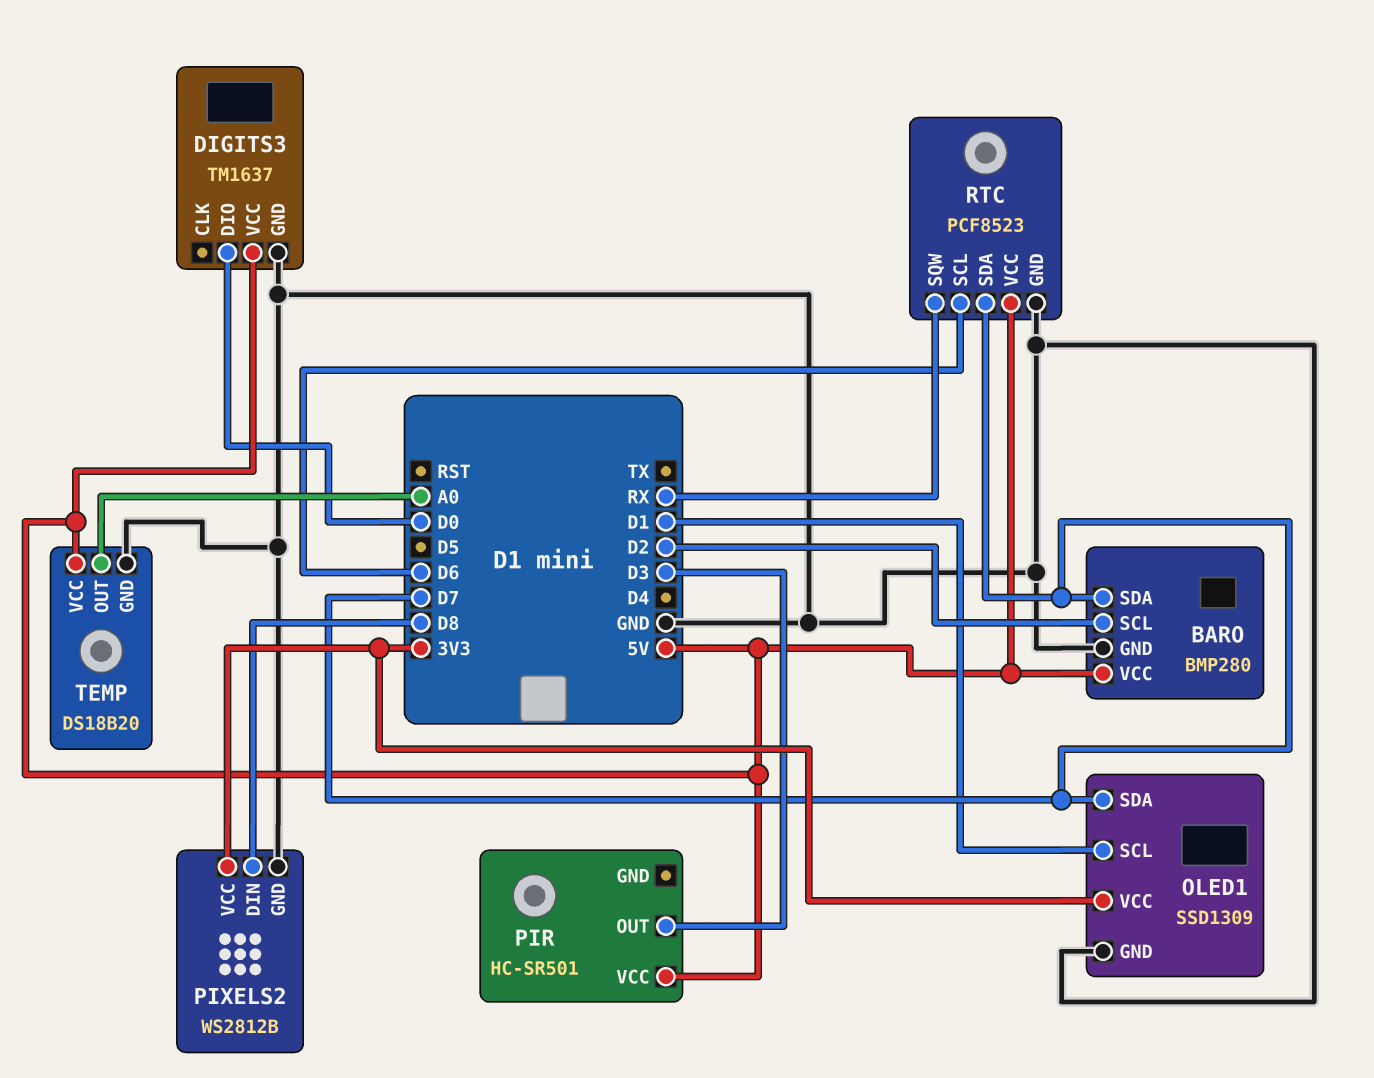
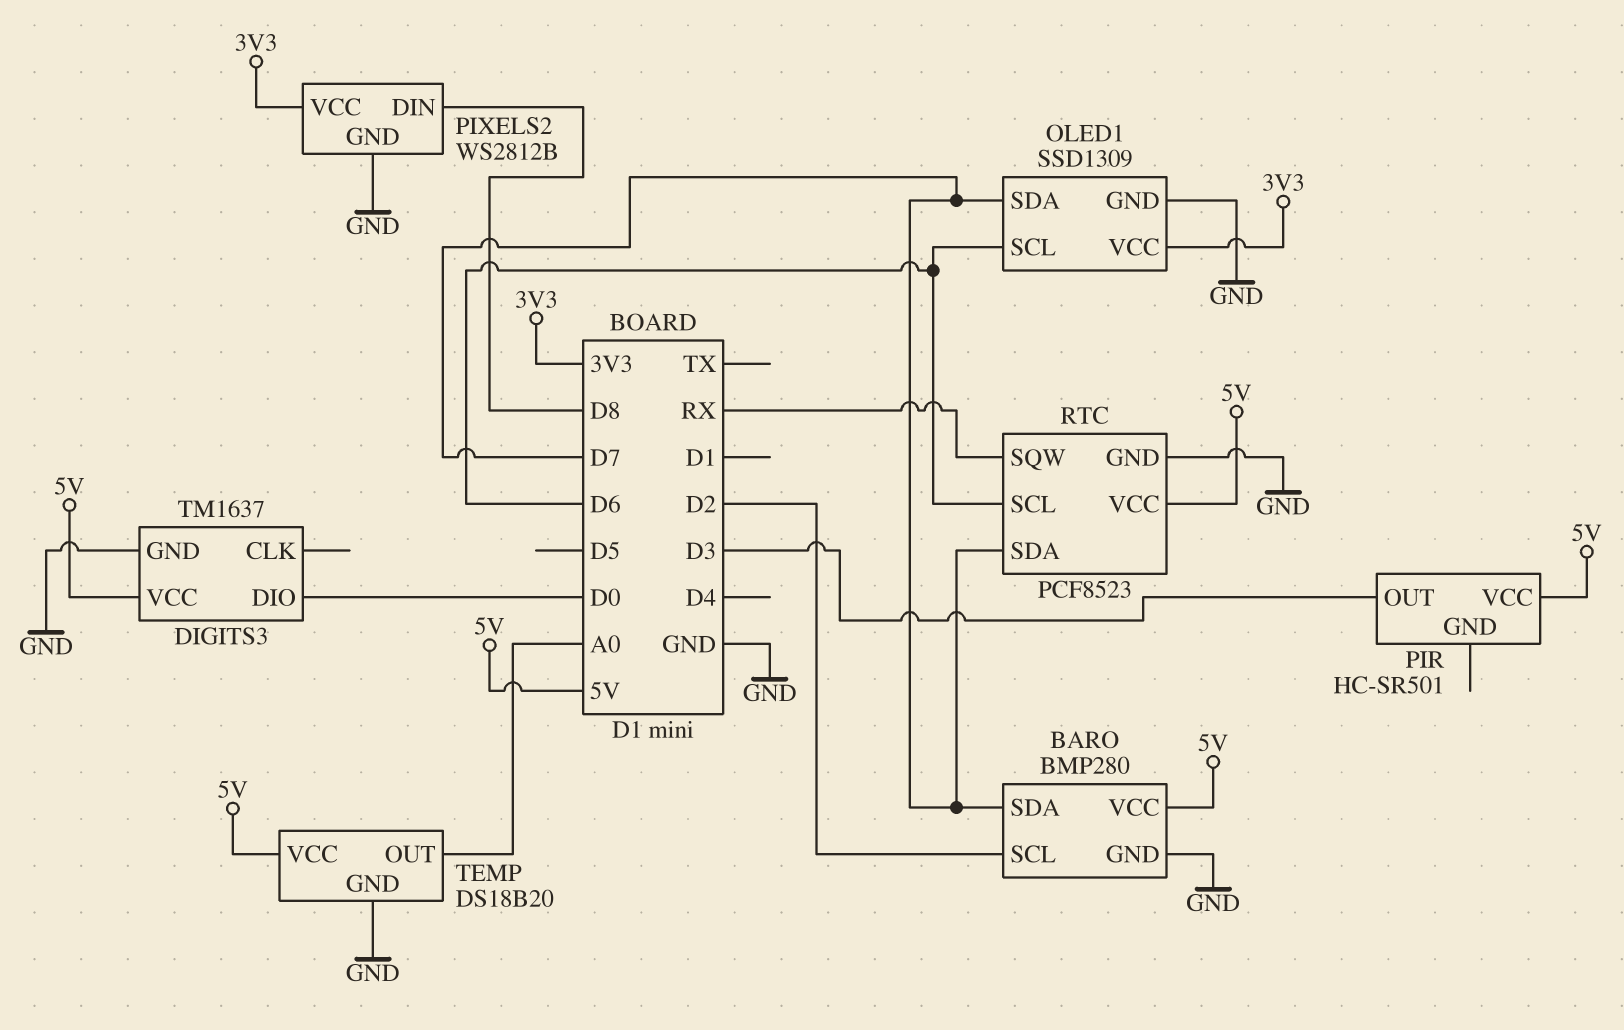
OLED1 pin SCL: D1 -> D6

